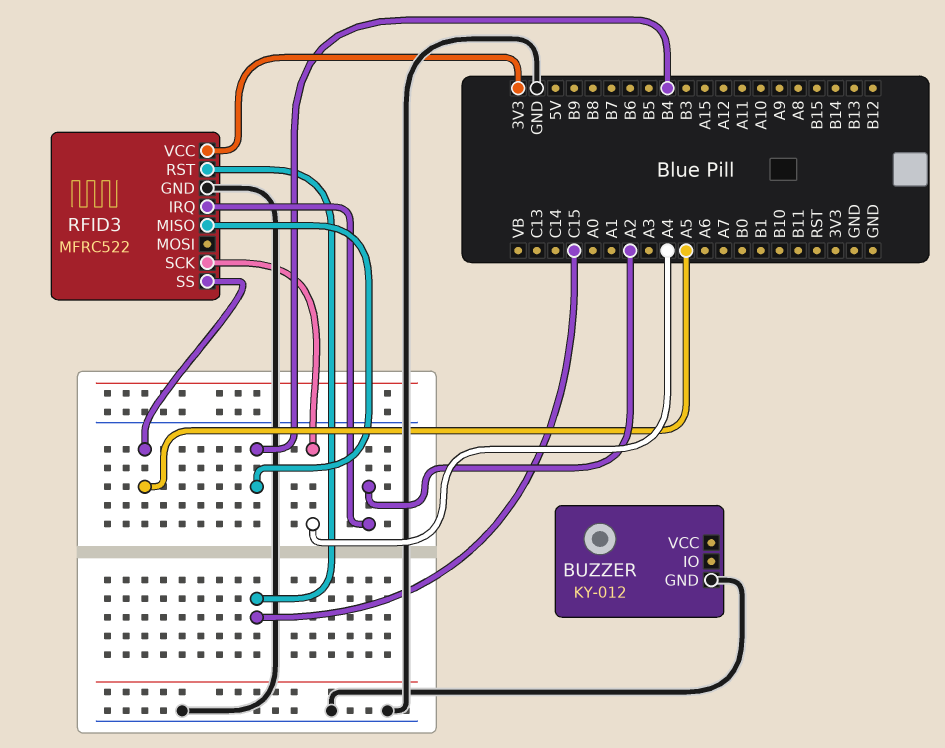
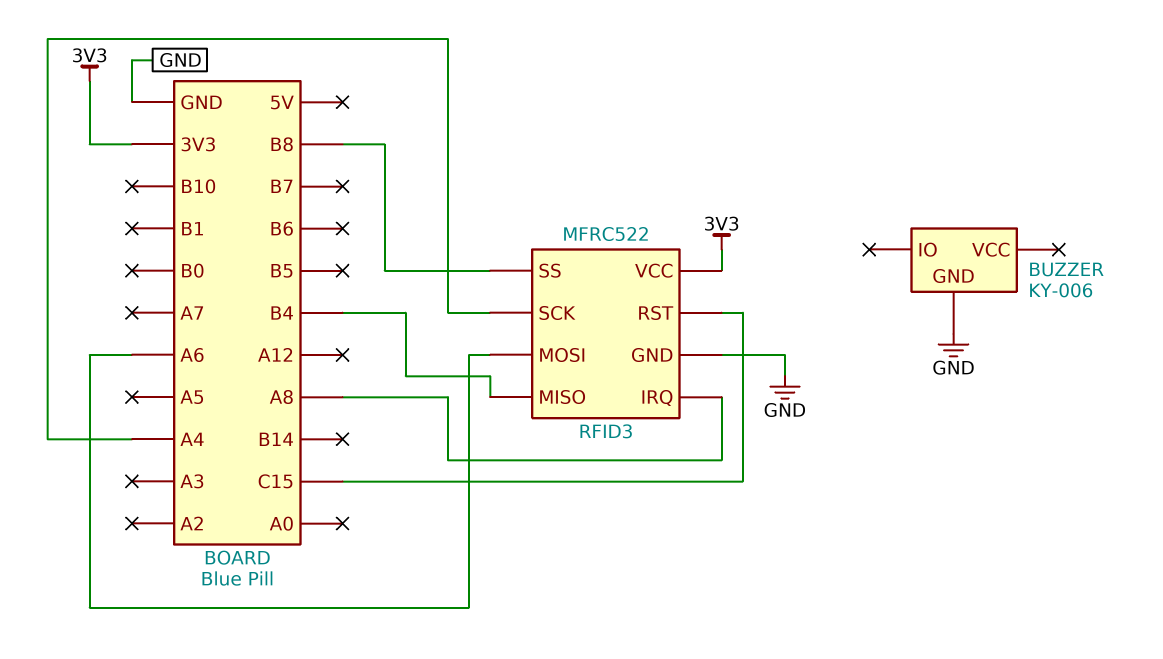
BUZZER: KY-012 -> KY-006
RFID3 pin IRQ: A2 -> A8
RFID3 pin MOSI: none -> A6
RFID3 pin SS: A5 -> B8

